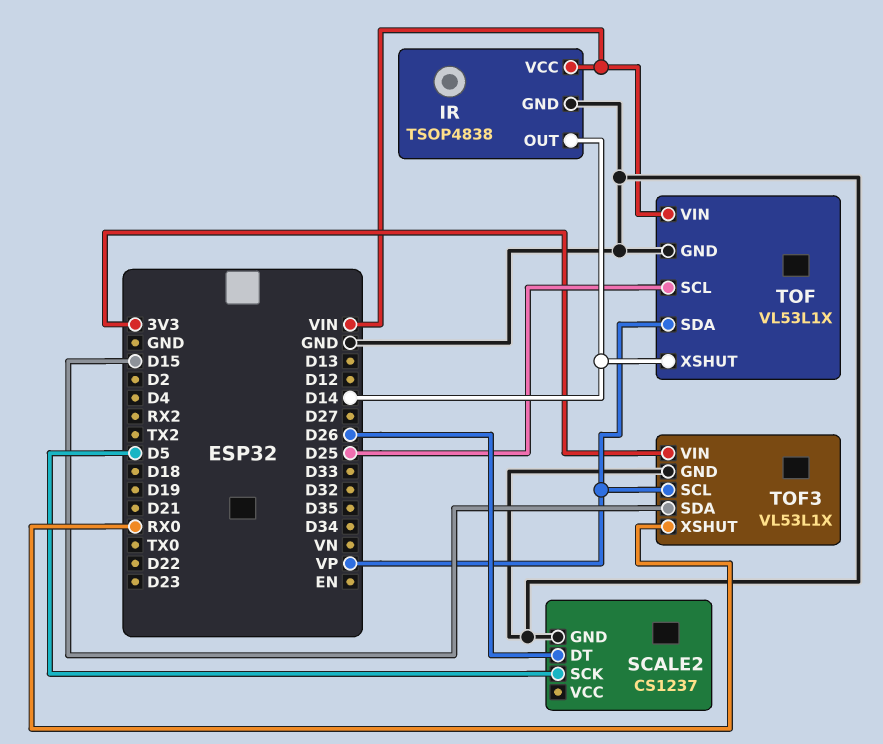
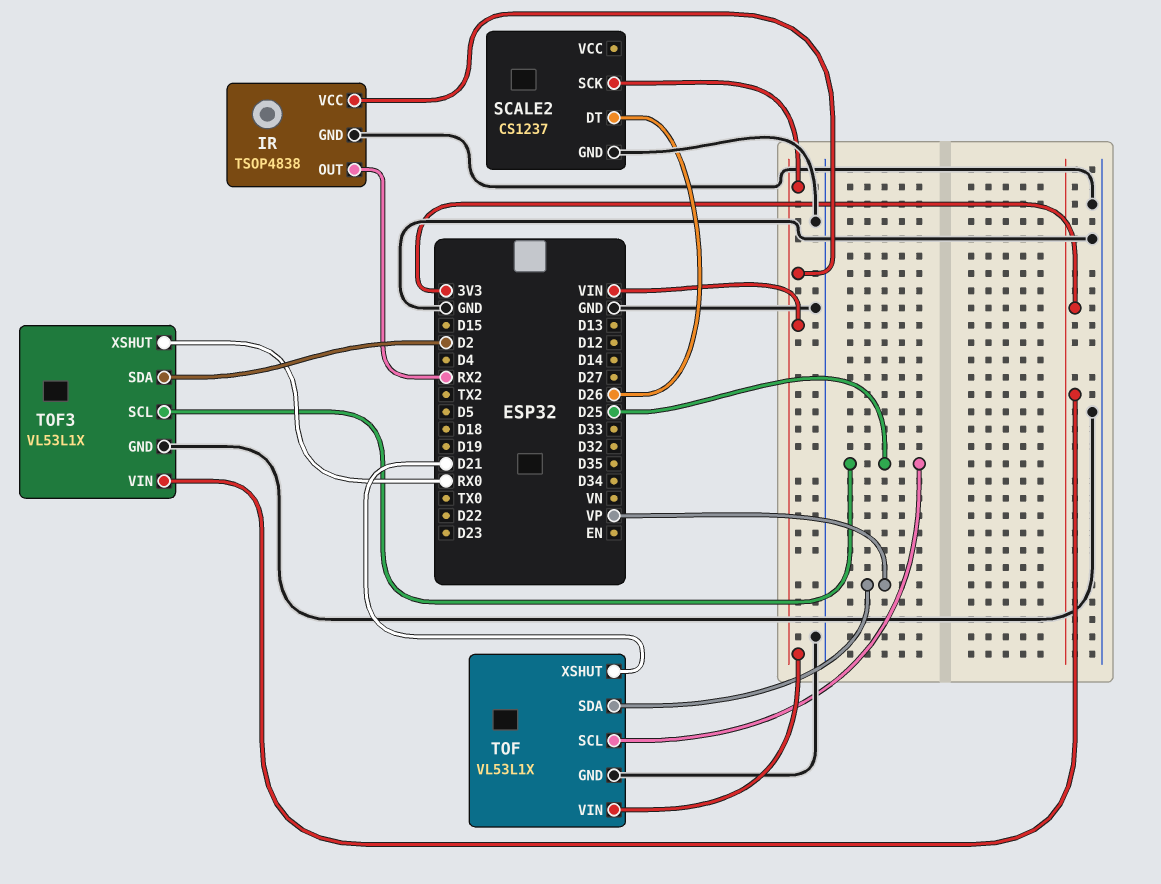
IR pin OUT: D14 -> RX2
SCALE2 pin SCK: D5 -> VIN
TOF pin XSHUT: D14 -> D21
TOF3 pin SCL: VP -> D25
TOF3 pin SDA: D15 -> D2

